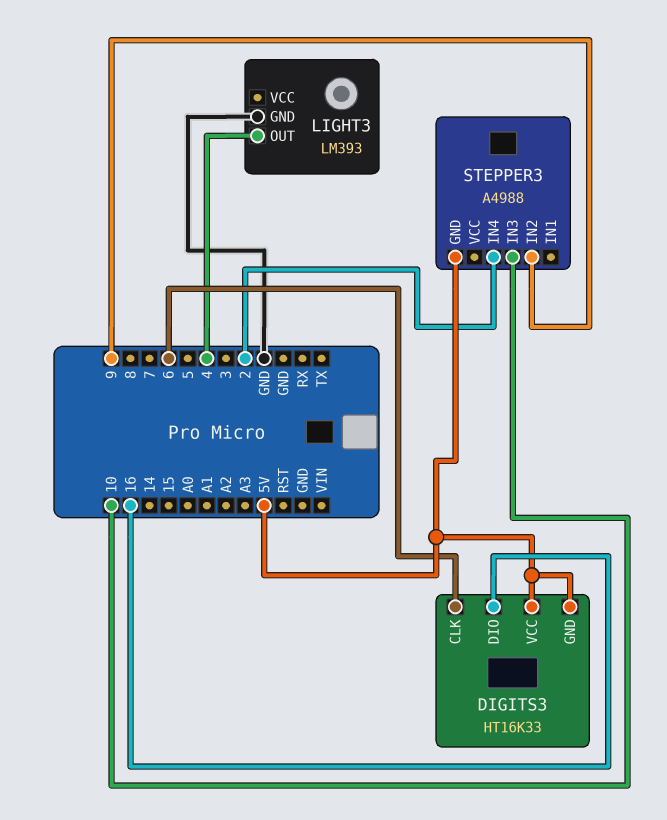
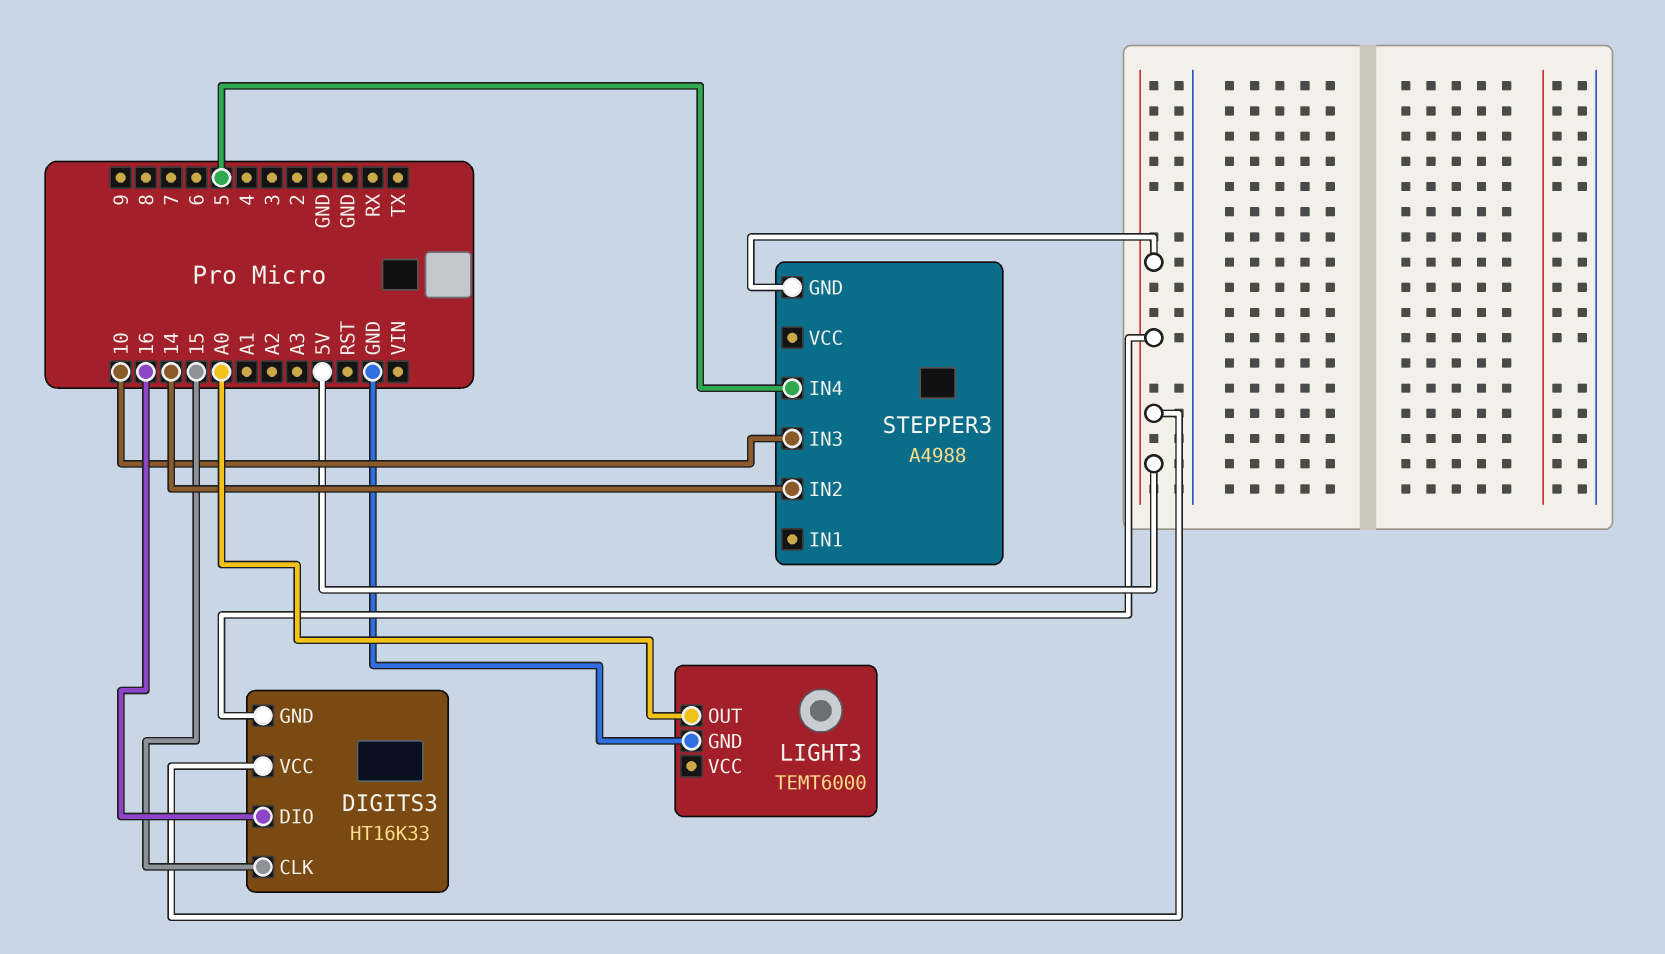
DIGITS3 pin CLK: 6 -> 15
LIGHT3: LM393 -> TEMT6000
LIGHT3 pin OUT: 4 -> A0
STEPPER3 pin IN2: 9 -> 14
STEPPER3 pin IN4: 2 -> 5

